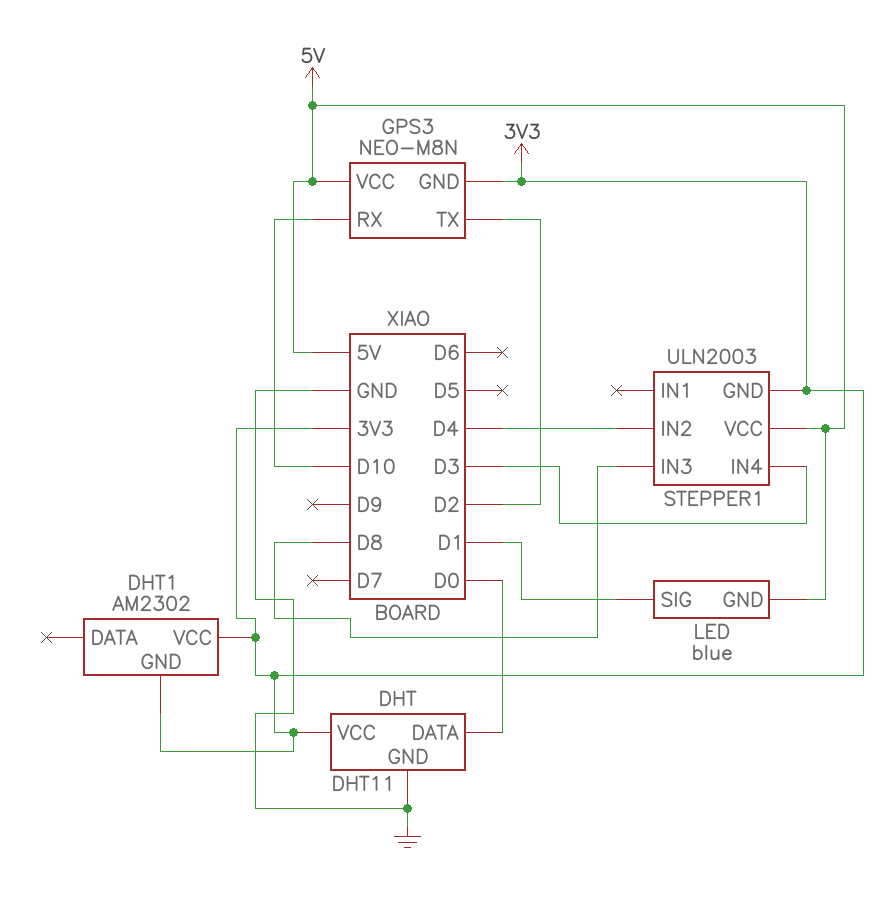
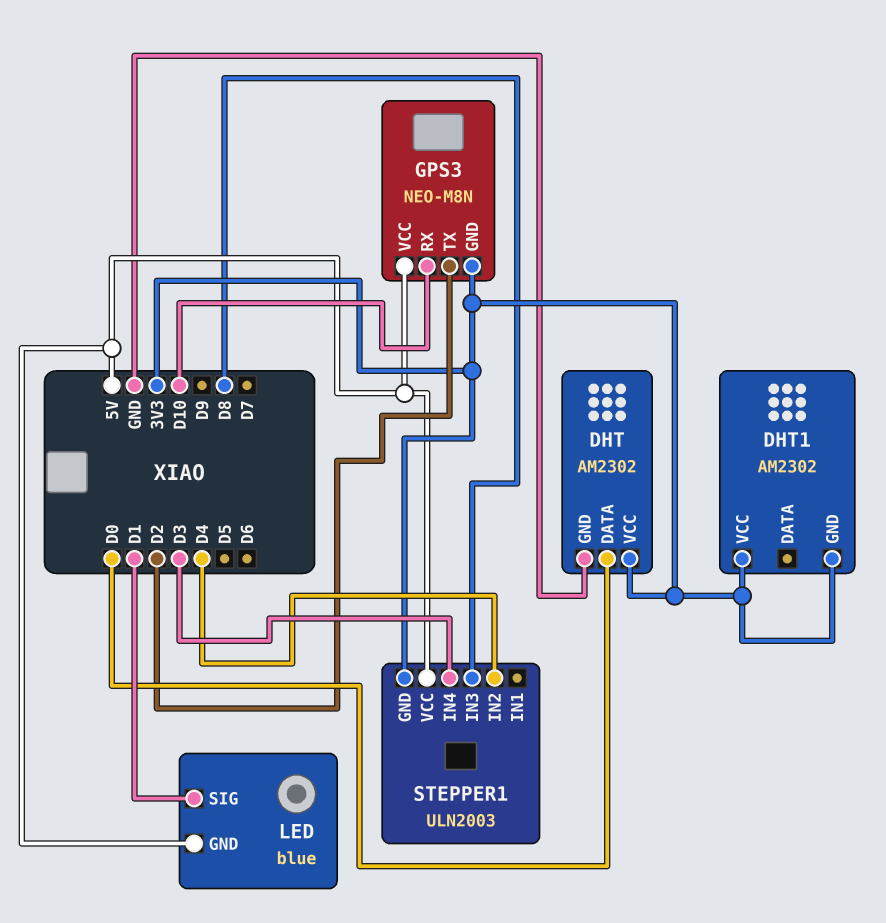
DHT: DHT11 -> AM2302

